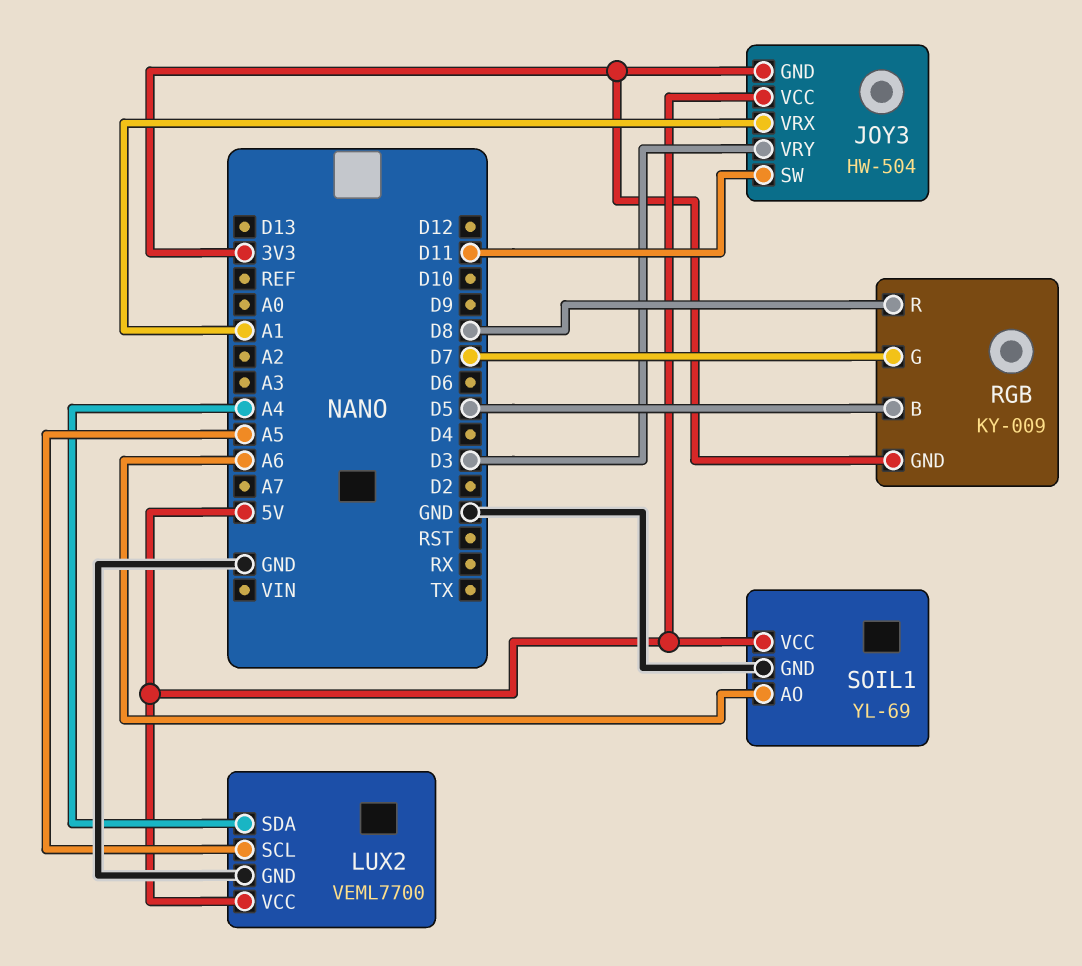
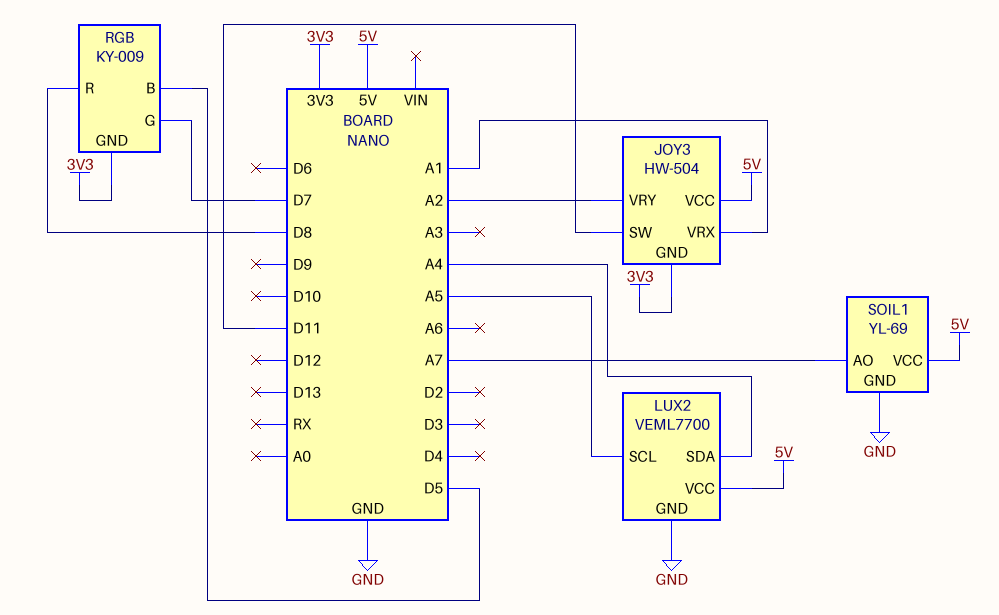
JOY3 pin VRY: D3 -> A2
SOIL1 pin AO: A6 -> A7

